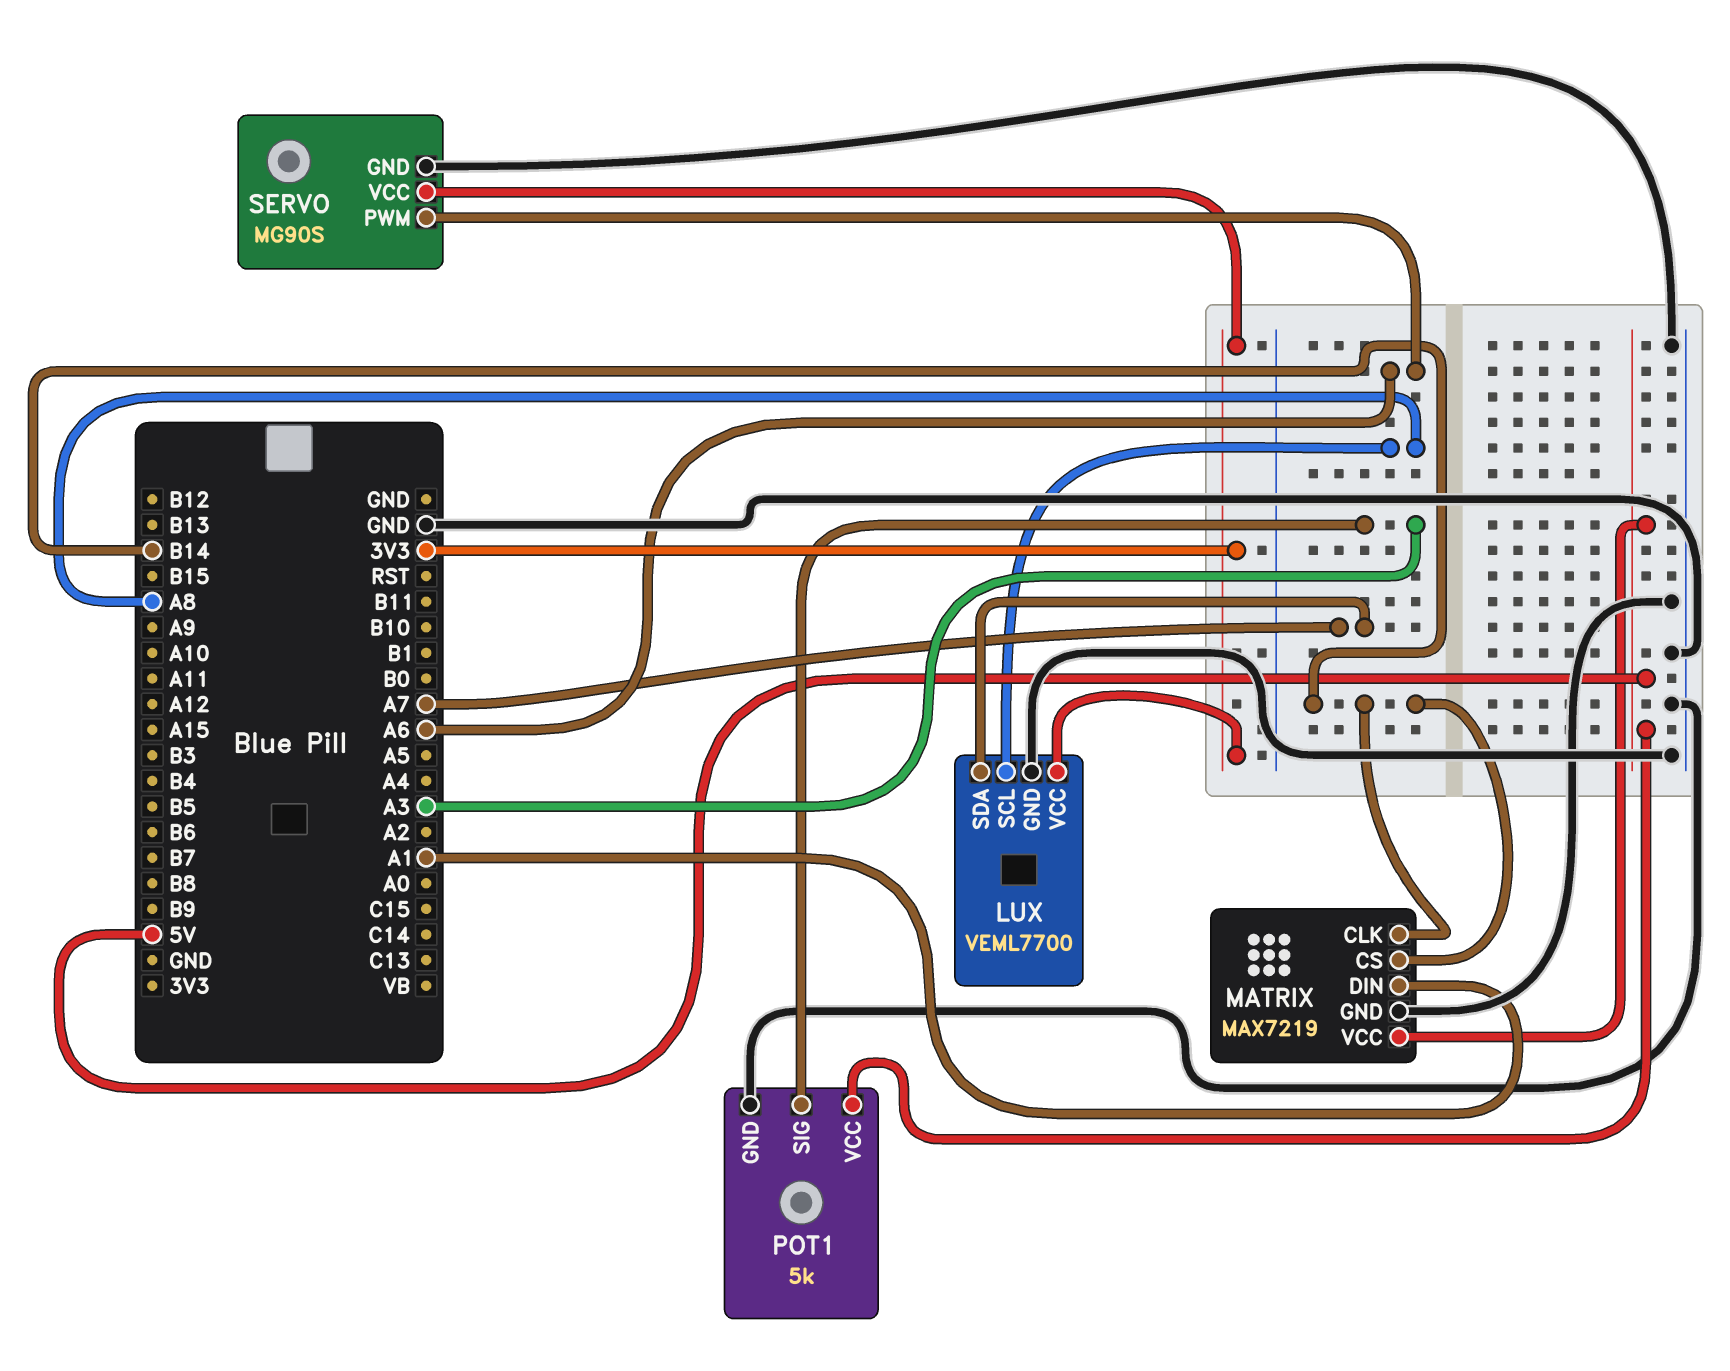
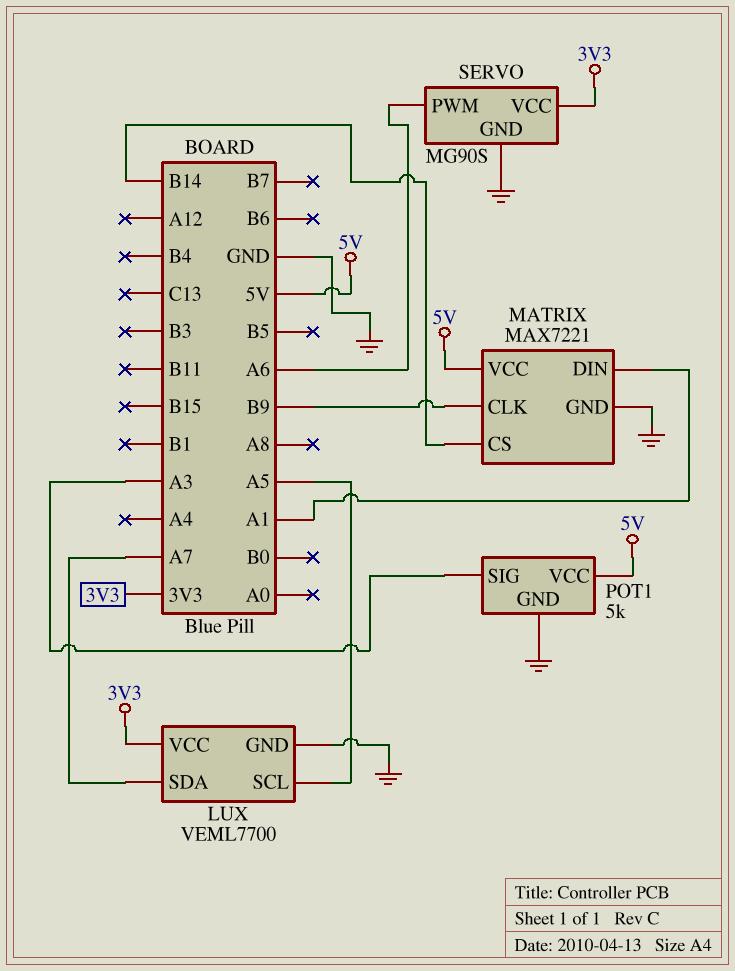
LUX pin SCL: A8 -> A5
MATRIX: MAX7219 -> MAX7221
MATRIX pin CLK: B14 -> B9

